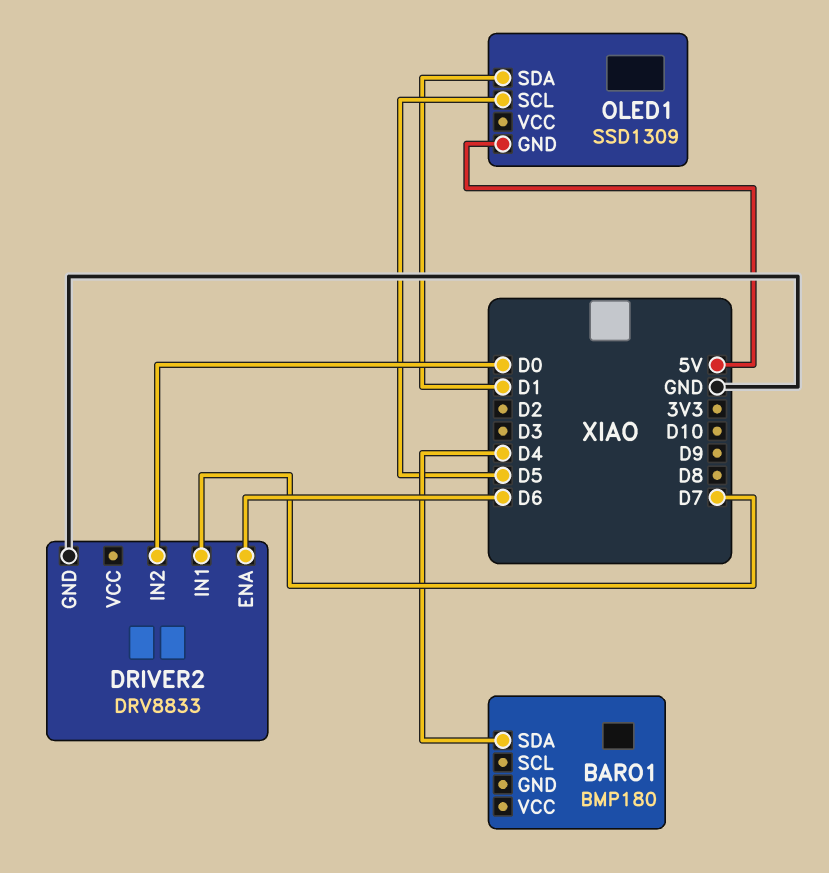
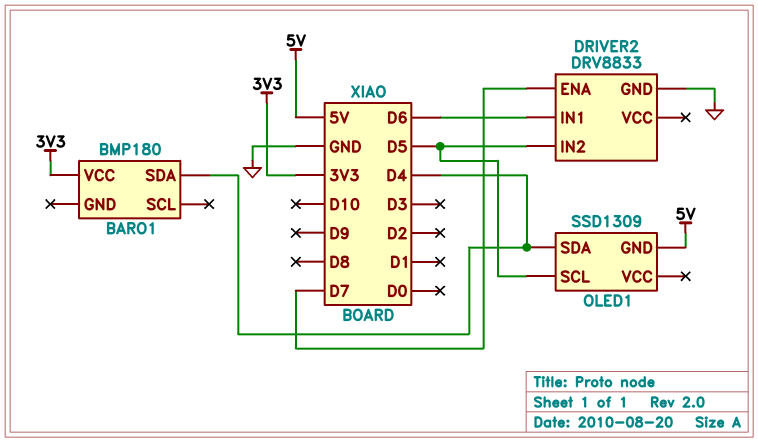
BARO1 pin VCC: none -> 3V3
DRIVER2 pin ENA: D6 -> D7
DRIVER2 pin IN1: D7 -> D6
DRIVER2 pin IN2: D0 -> D5
OLED1 pin SDA: D1 -> D4

